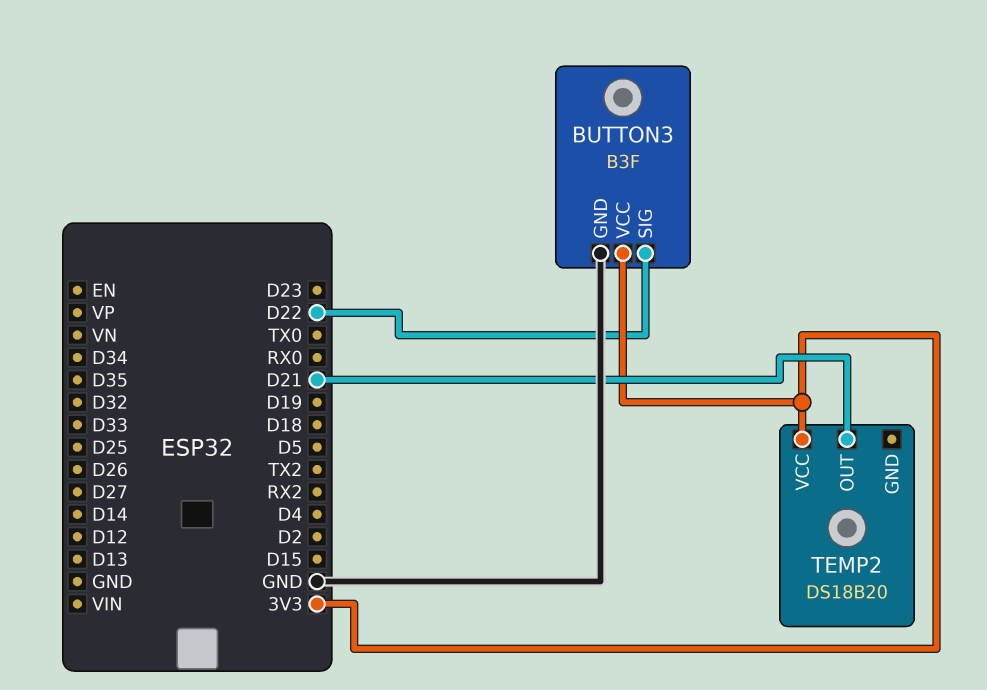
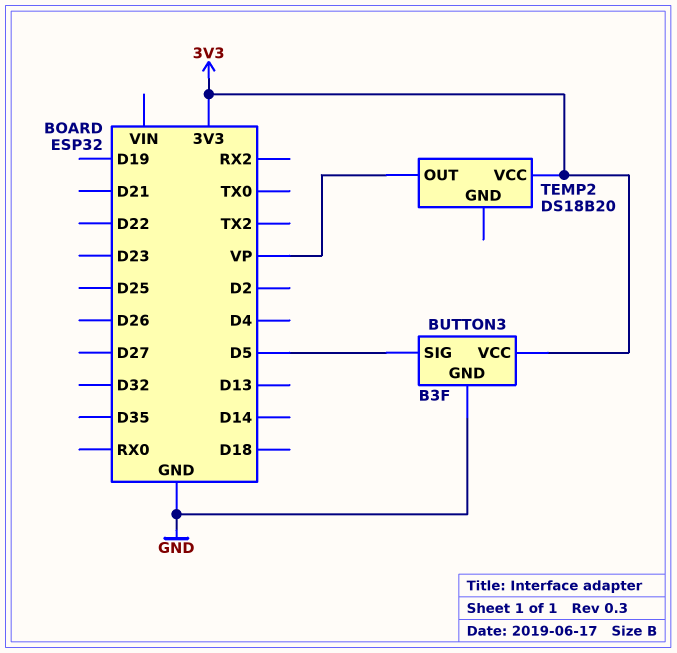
BUTTON3 pin SIG: D22 -> D5
TEMP2 pin OUT: D21 -> VP

